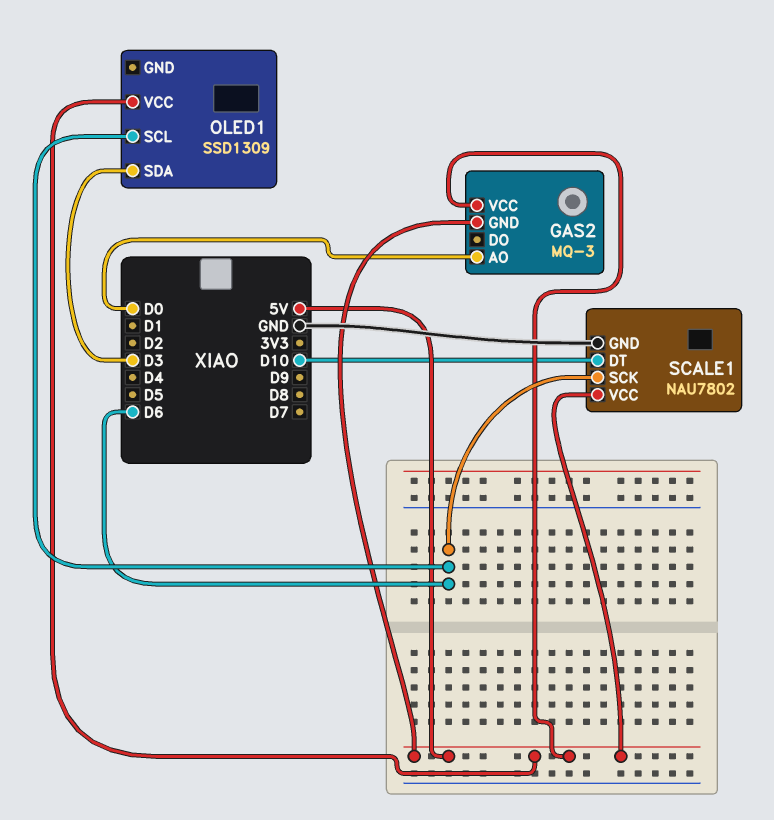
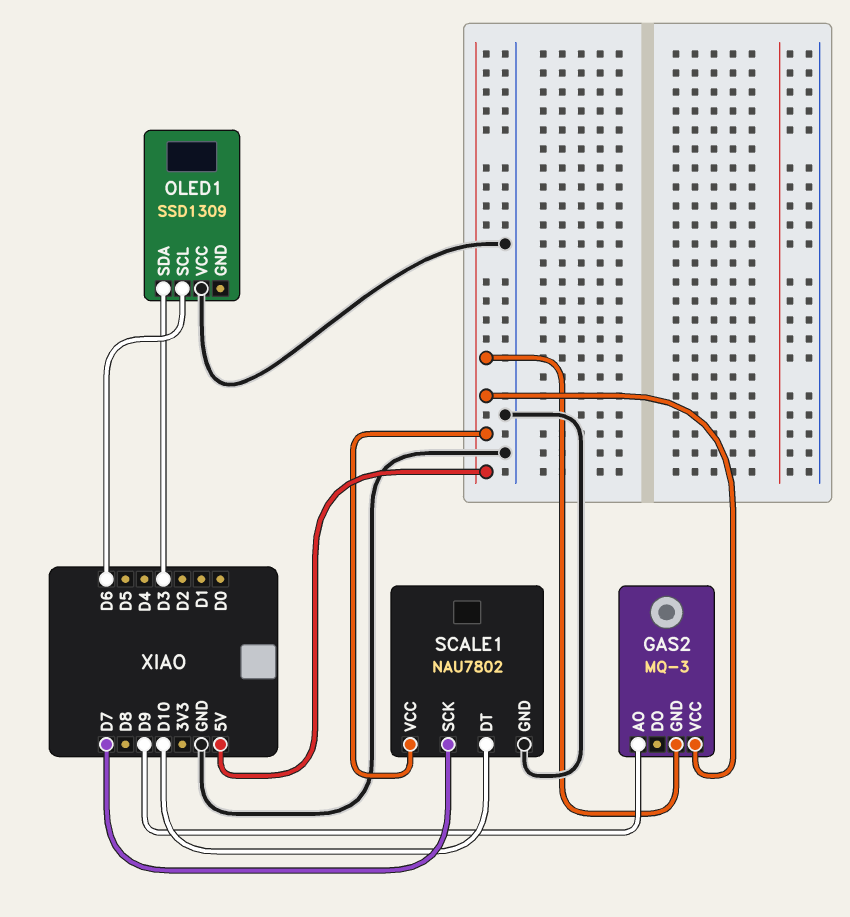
GAS2 pin AO: D0 -> D9
OLED1 pin VCC: 5V -> GND
SCALE1 pin SCK: D6 -> D7

